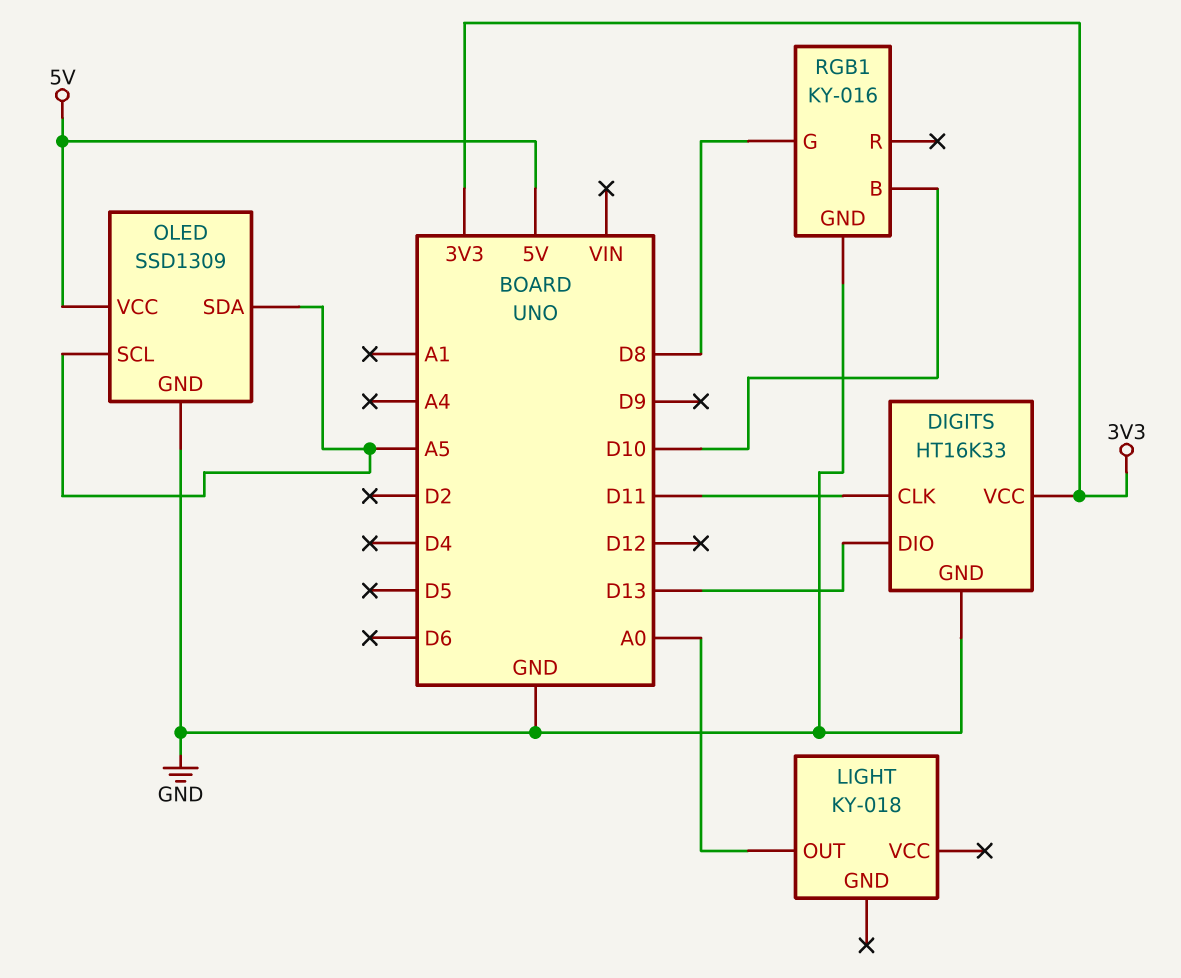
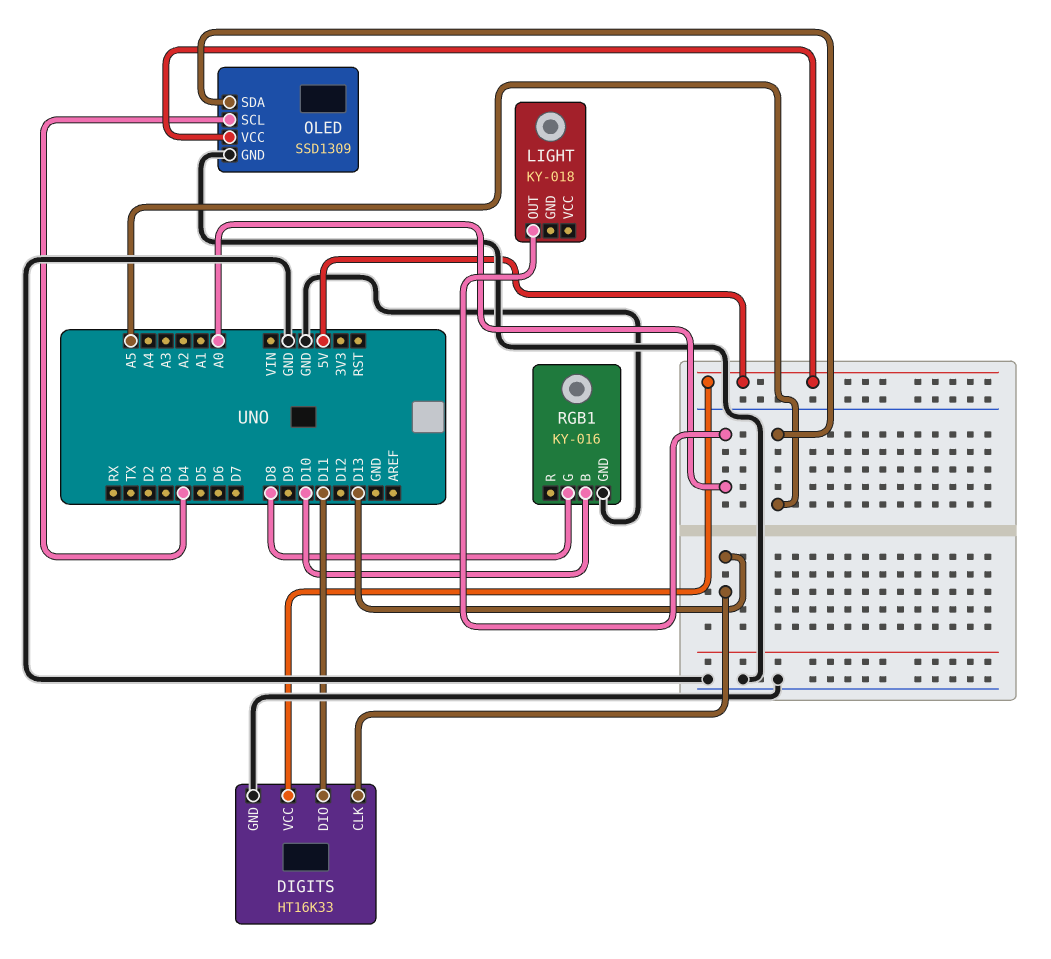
DIGITS pin CLK: D11 -> D13
DIGITS pin DIO: D13 -> D11
DIGITS pin VCC: 3V3 -> 5V
OLED pin SCL: A5 -> D4

